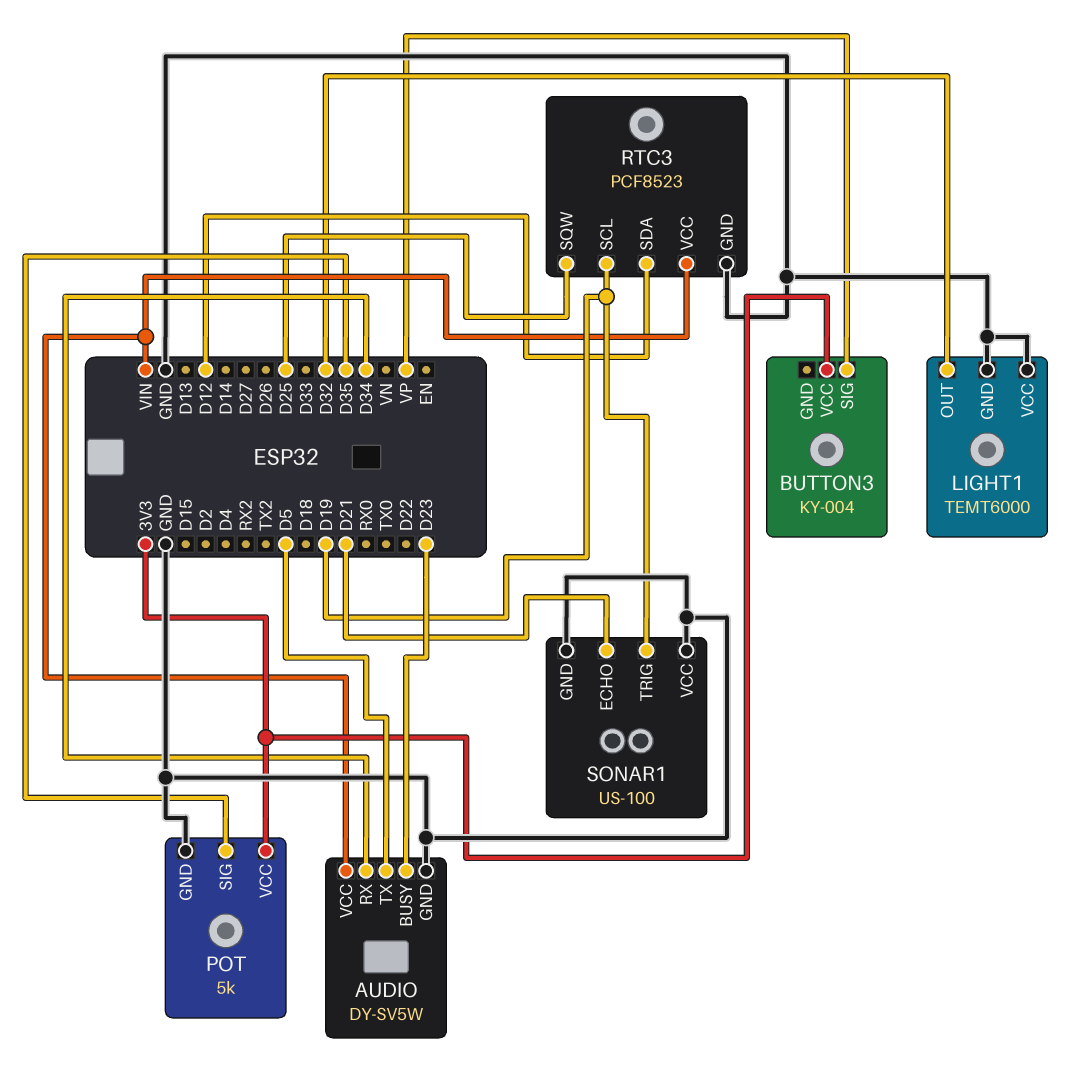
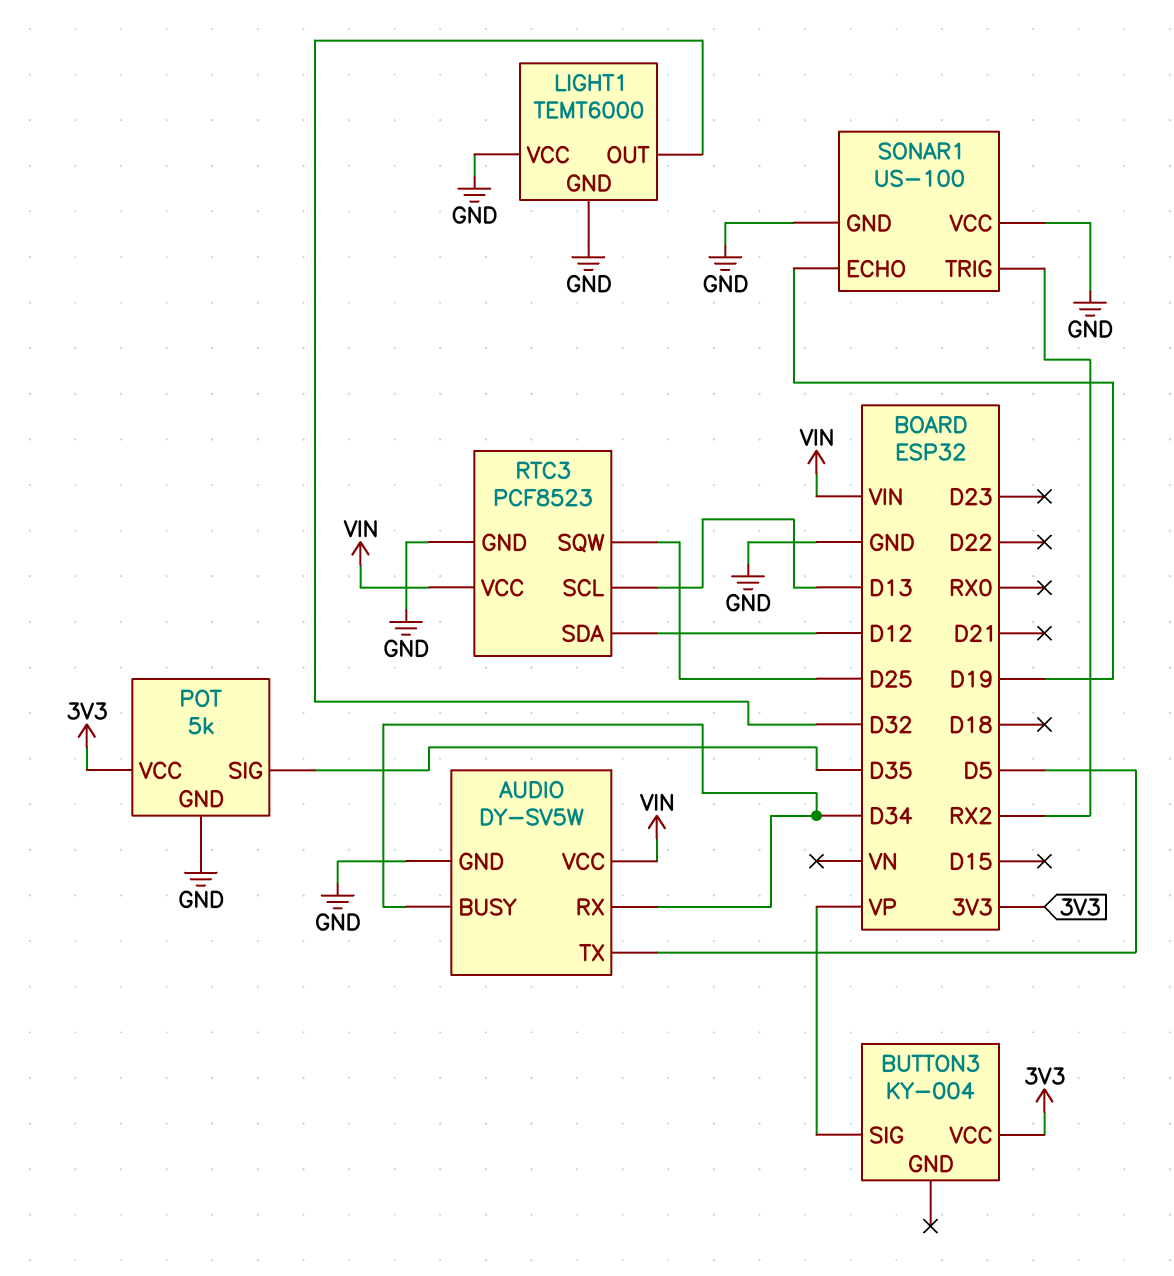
AUDIO pin BUSY: D23 -> D34
RTC3 pin SCL: D19 -> D13
SONAR1 pin ECHO: D21 -> D19
SONAR1 pin TRIG: D19 -> RX2

